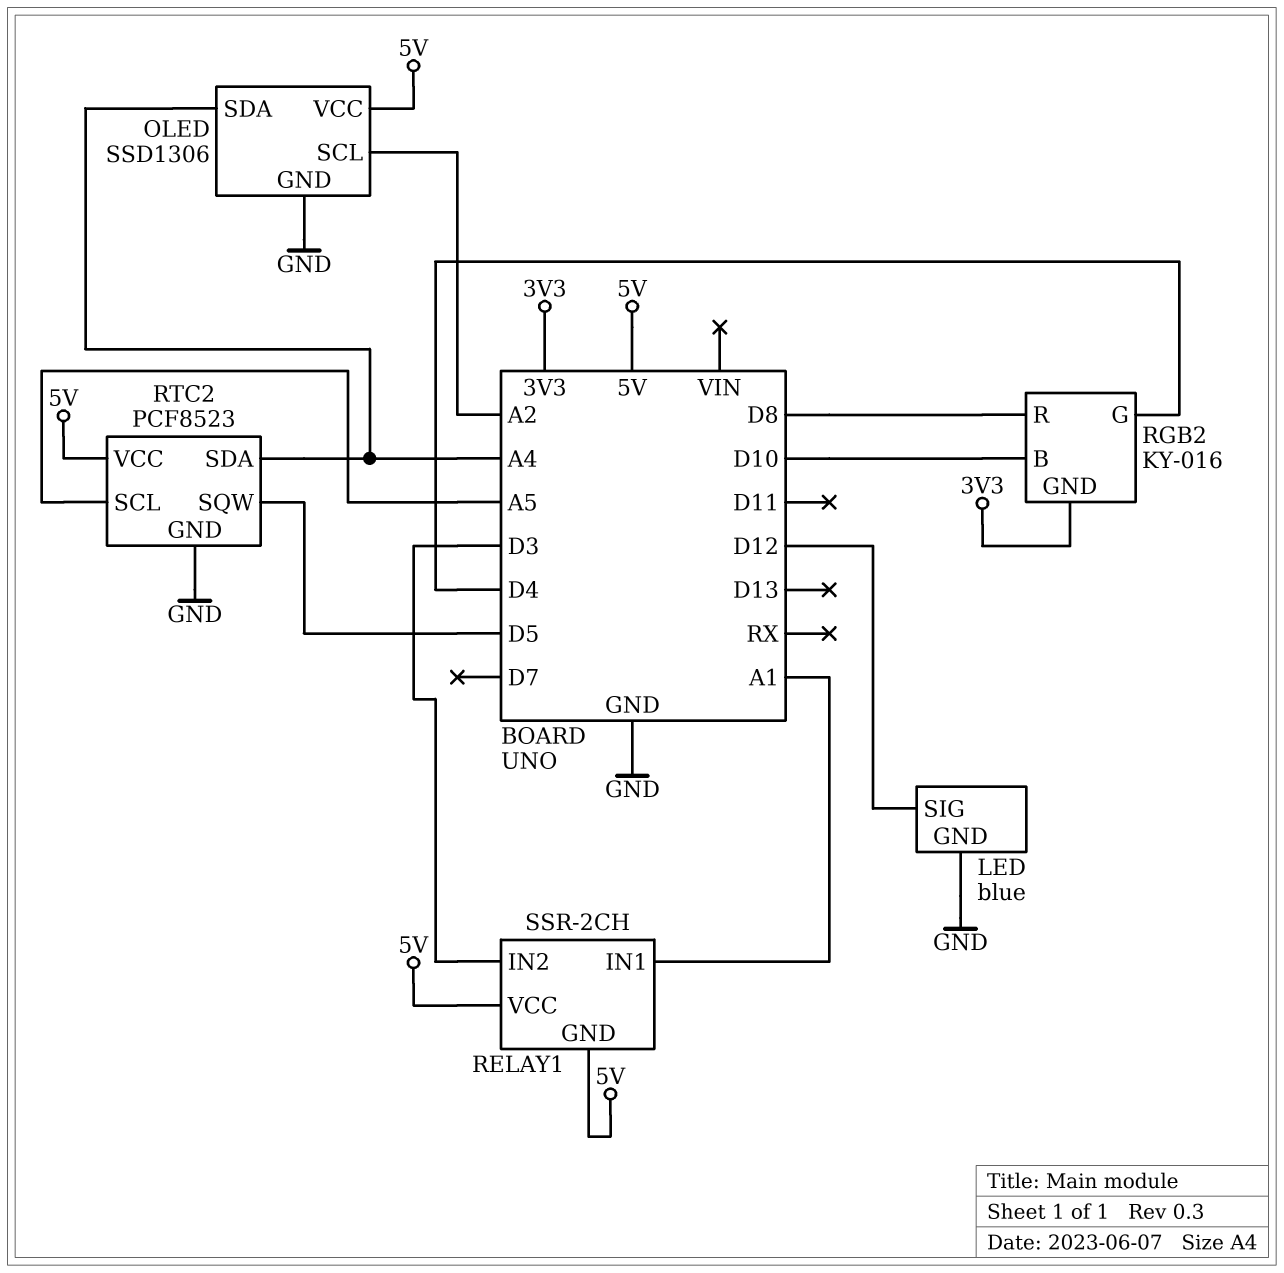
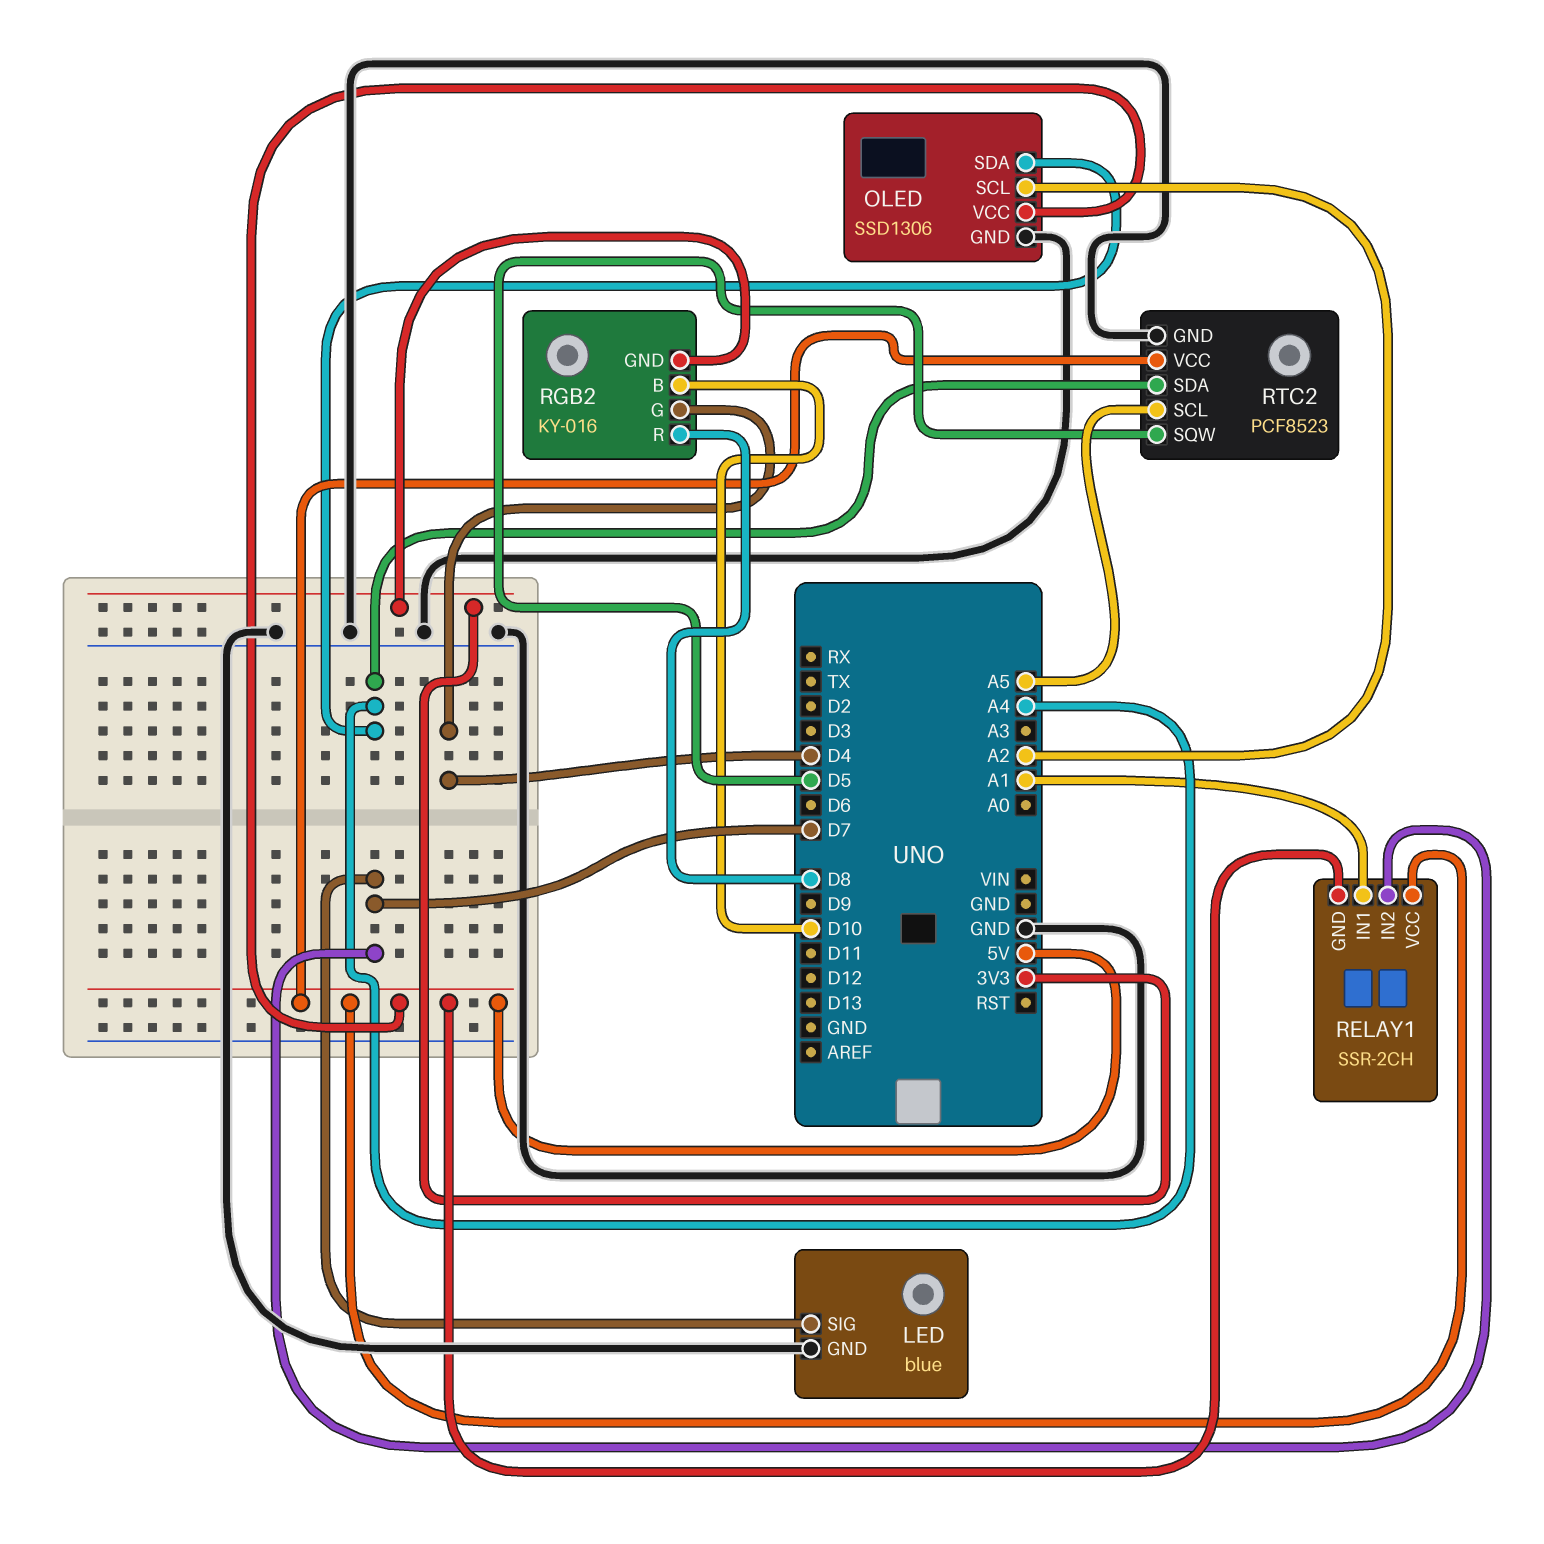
LED pin SIG: D12 -> D7
RELAY1 pin IN2: D3 -> D7

